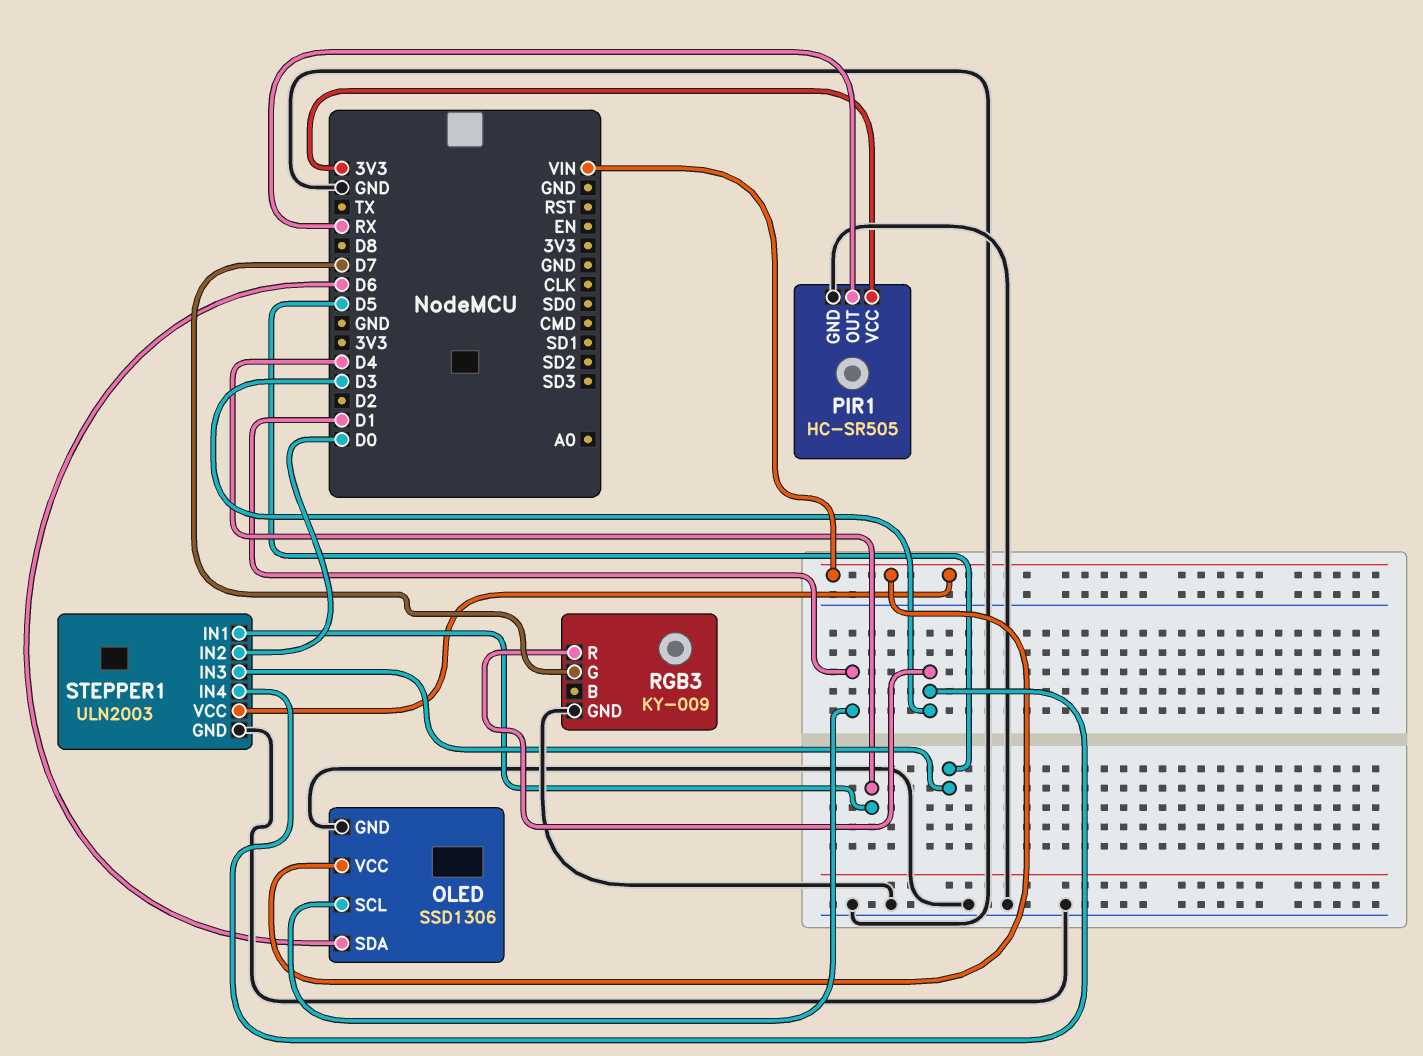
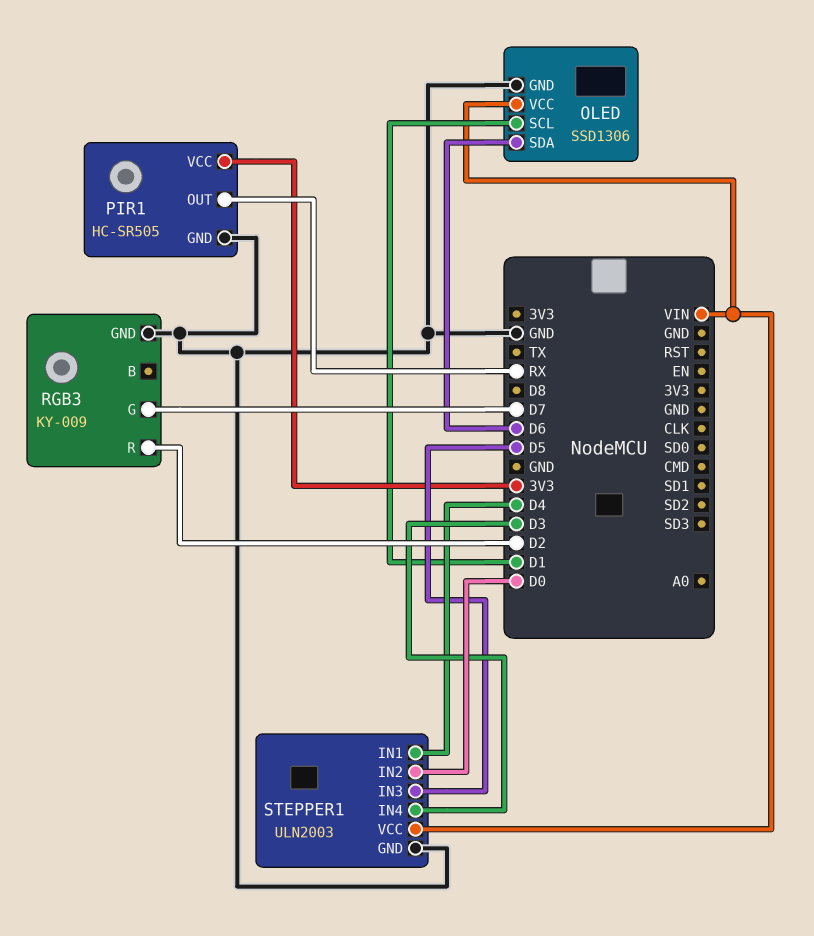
RGB3 pin R: D3 -> D2

